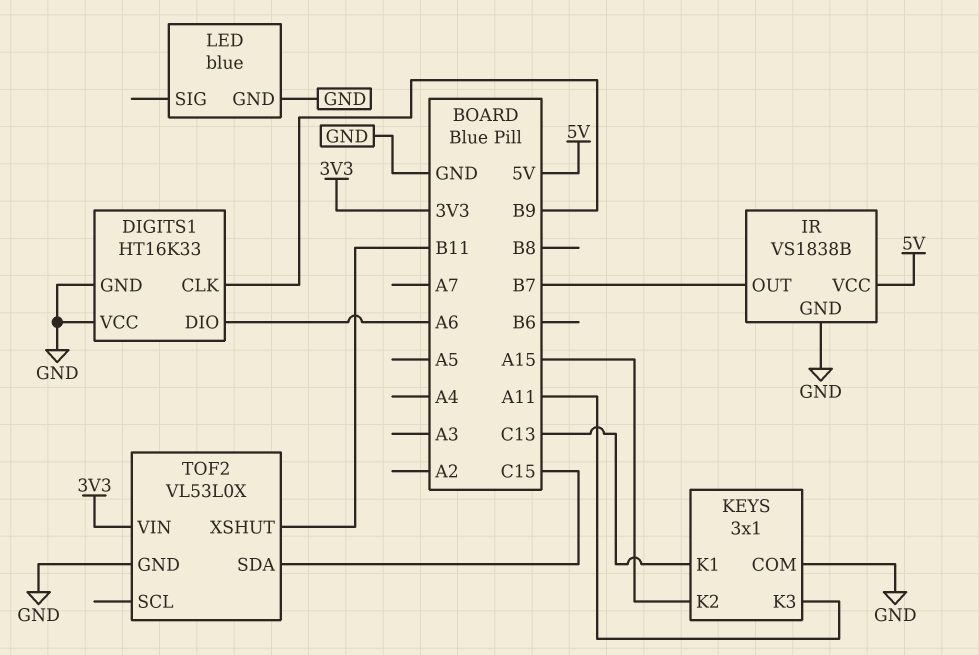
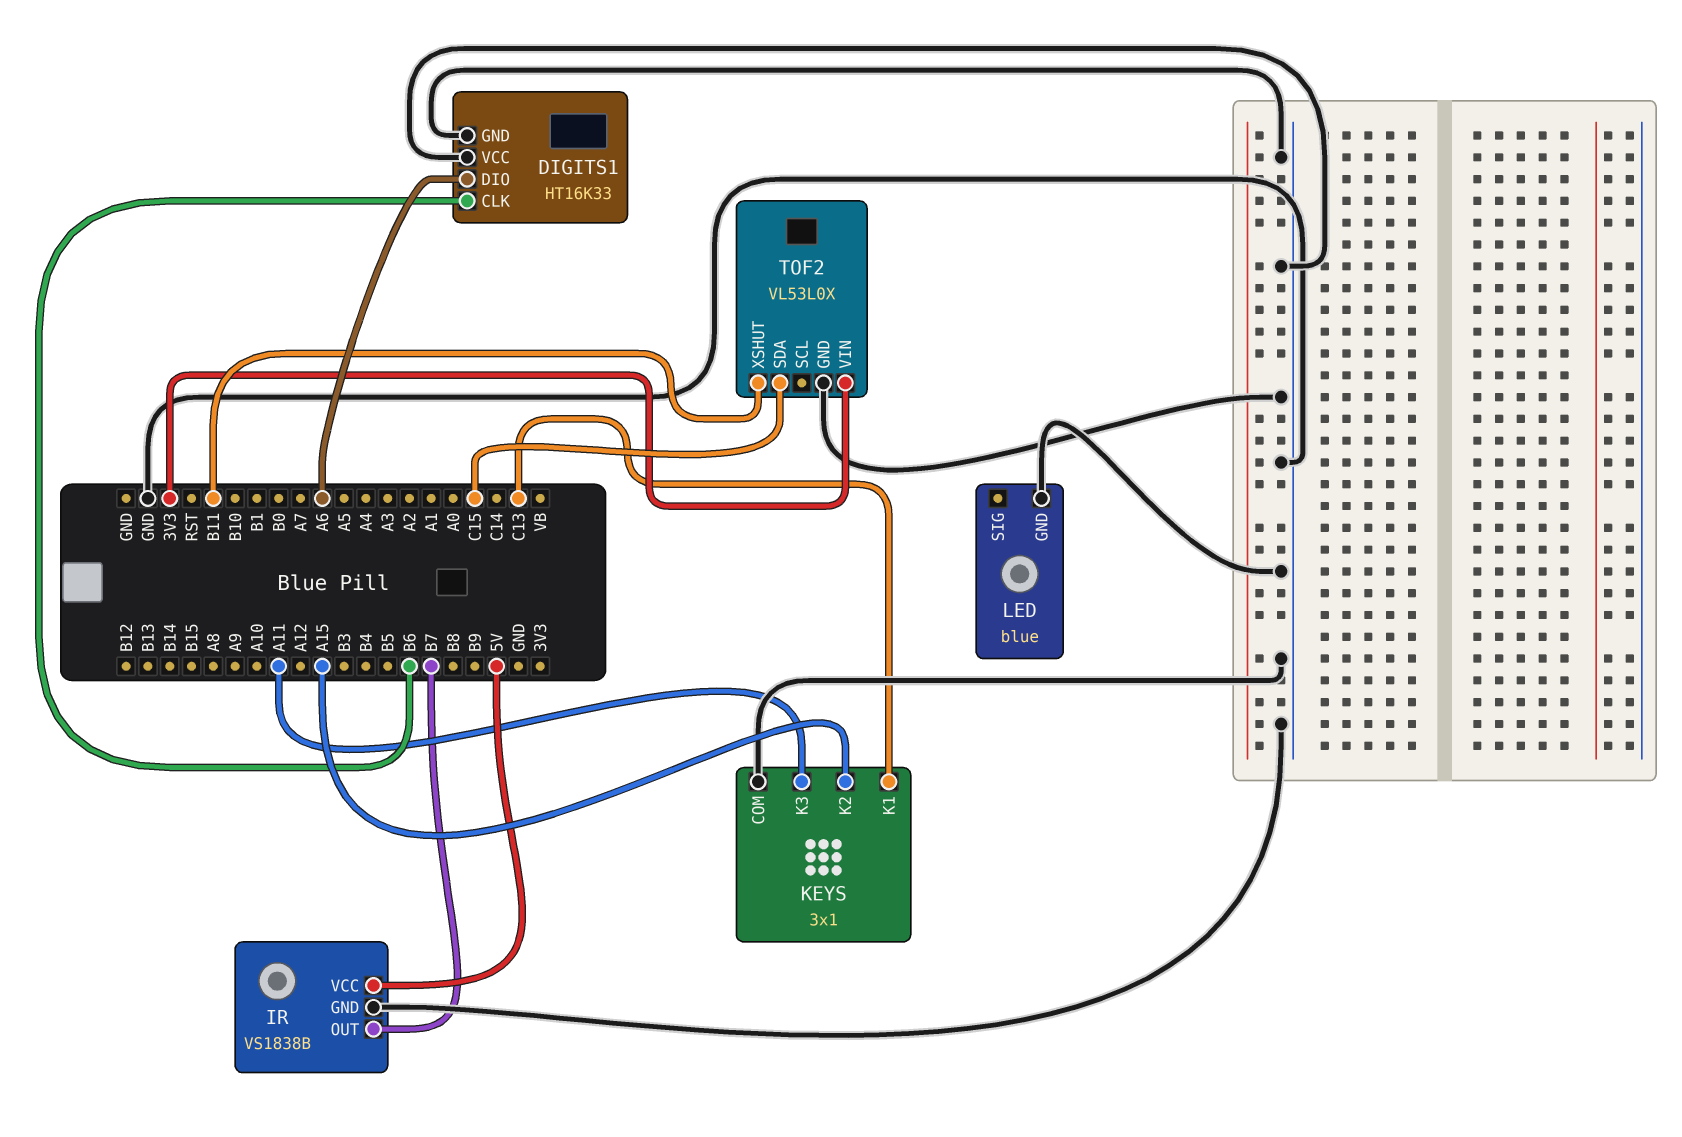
DIGITS1 pin CLK: B9 -> B6

